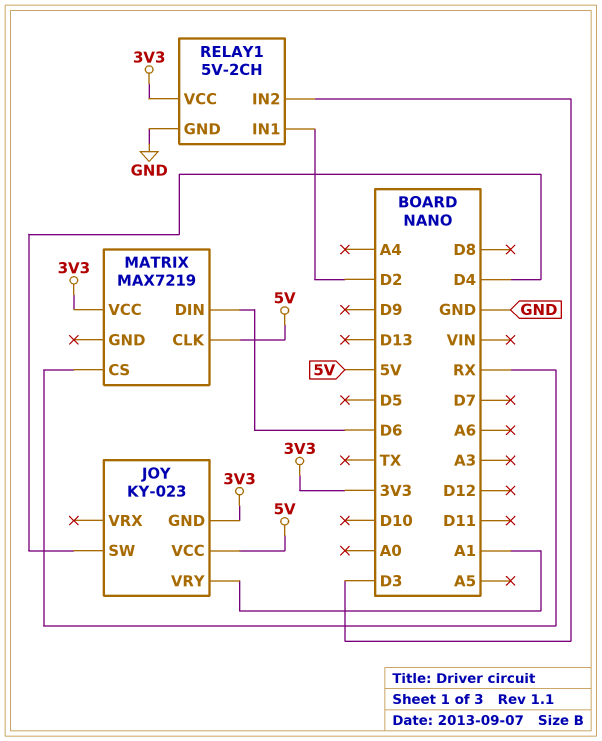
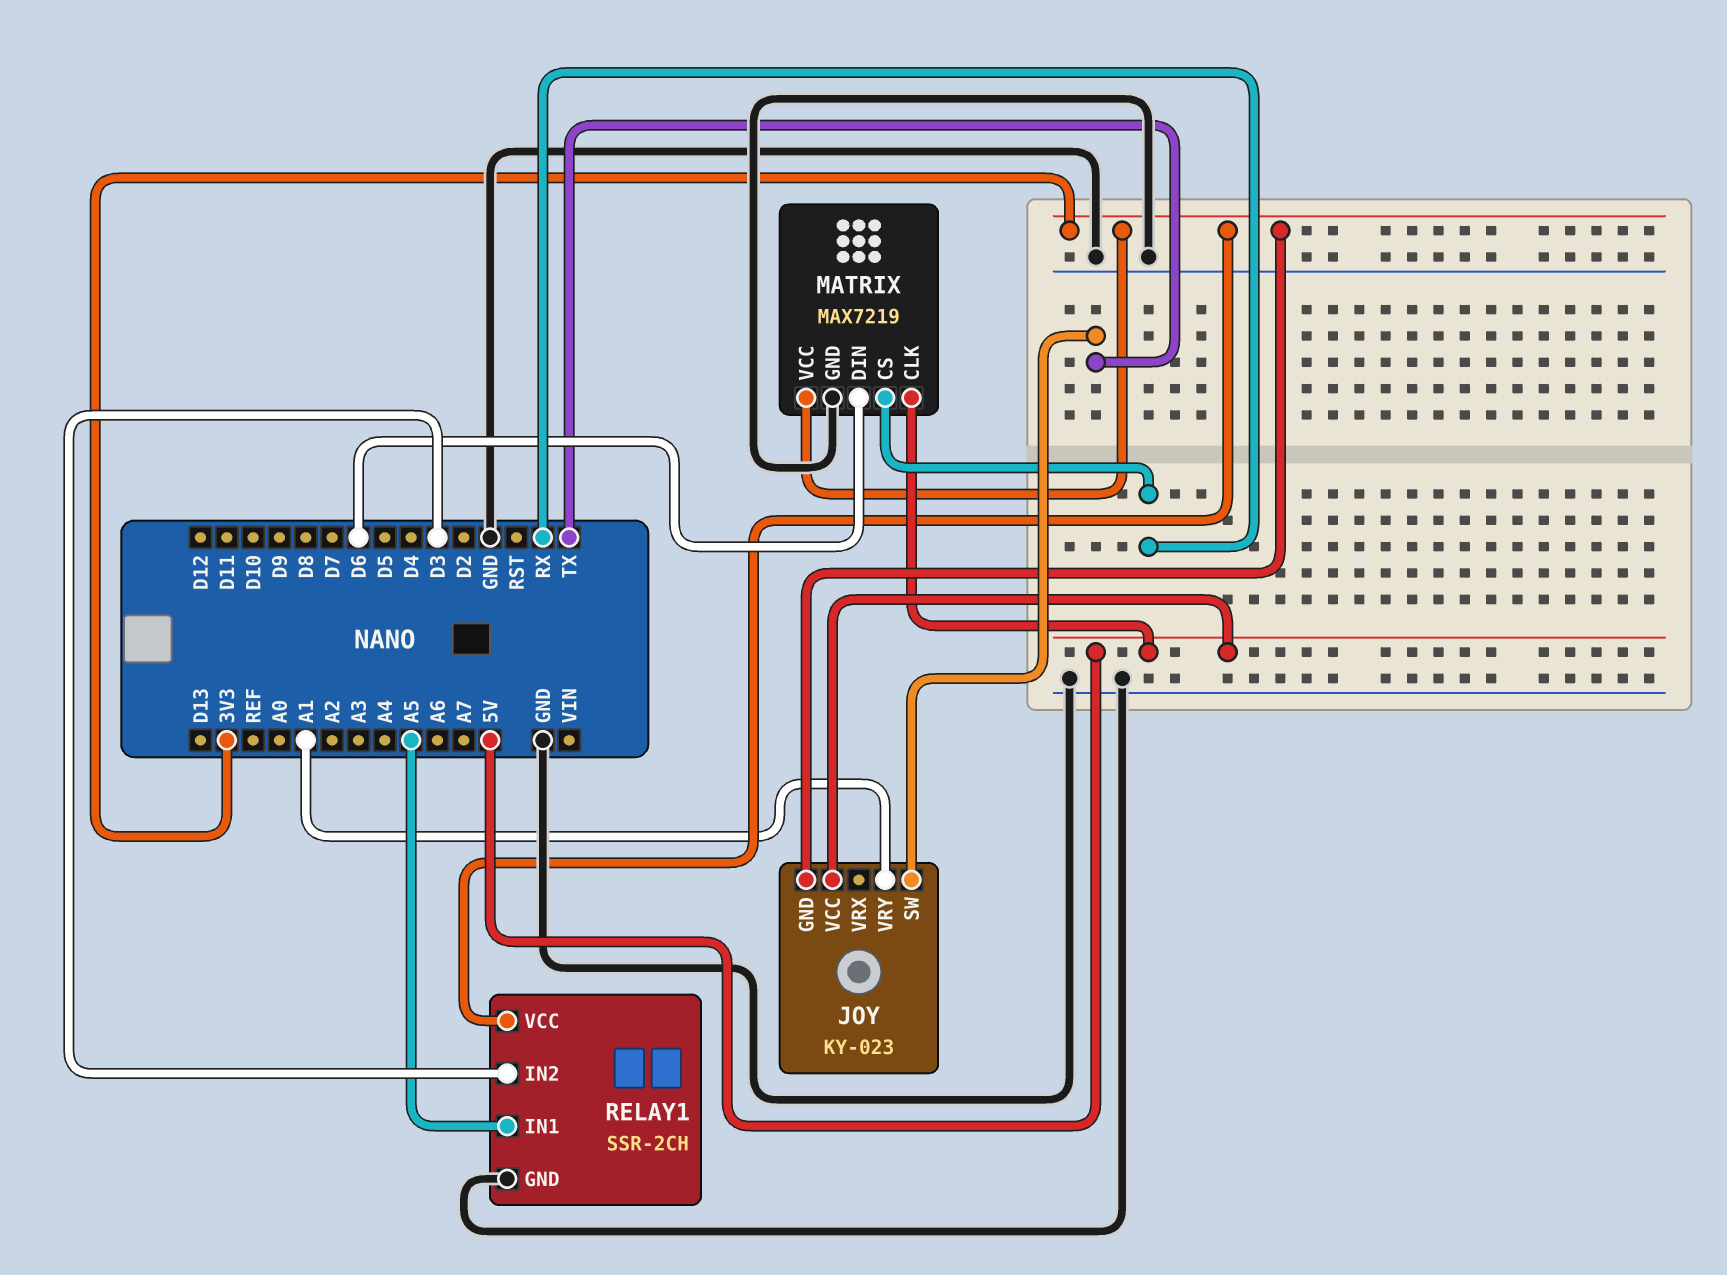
JOY pin SW: D4 -> TX
MATRIX pin GND: none -> GND
RELAY1: 5V-2CH -> SSR-2CH
RELAY1 pin IN1: D2 -> A5

